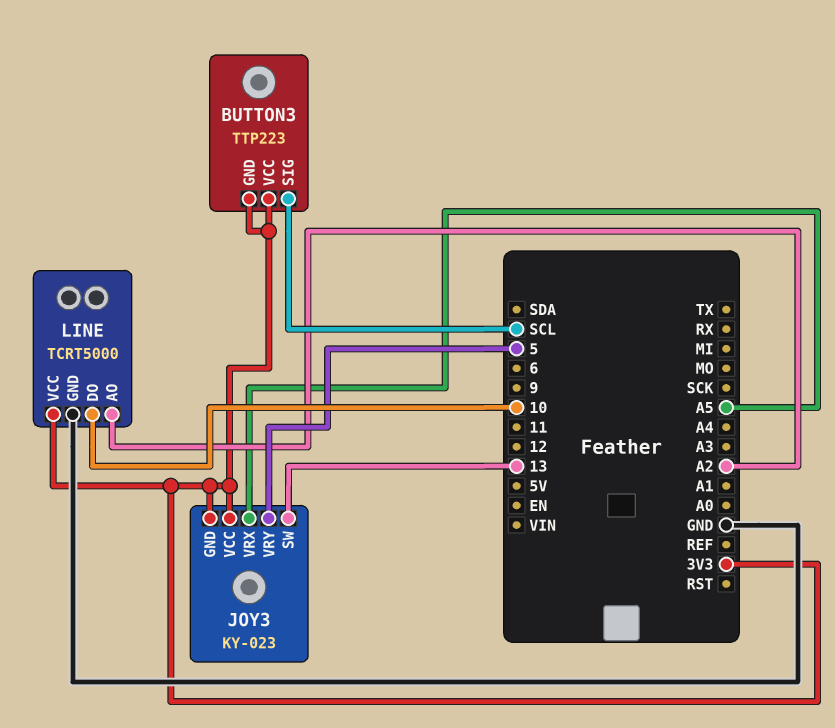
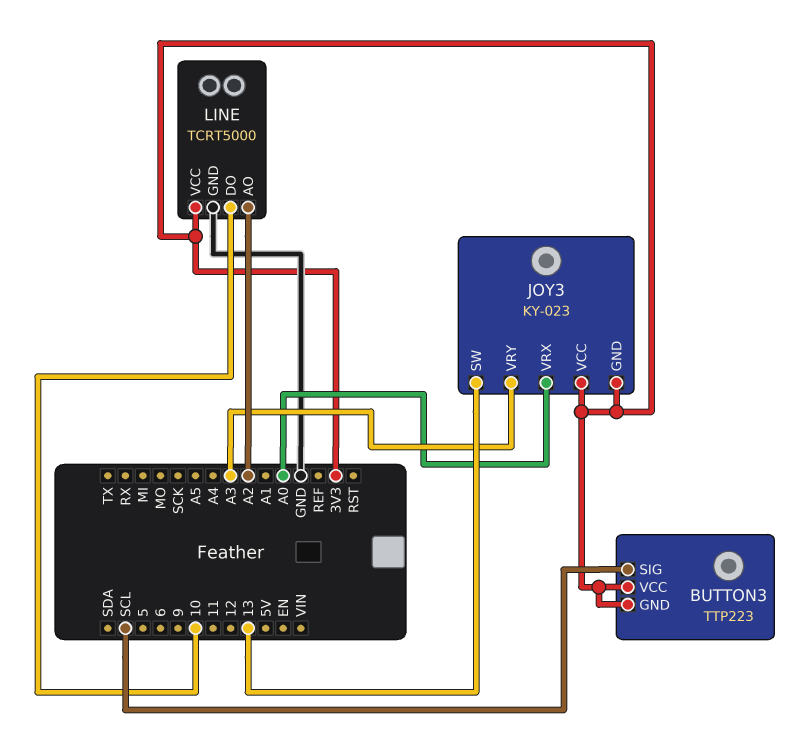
JOY3 pin VRX: A5 -> A0
JOY3 pin VRY: 5 -> A3

